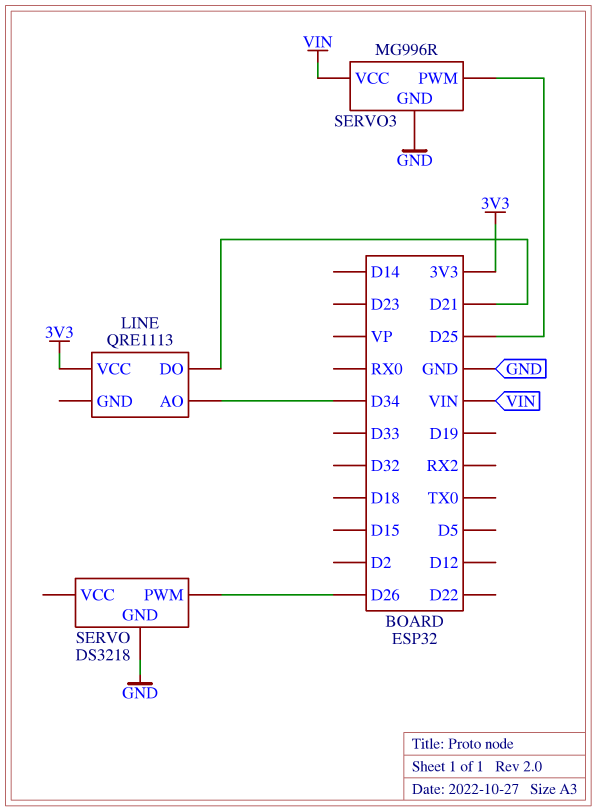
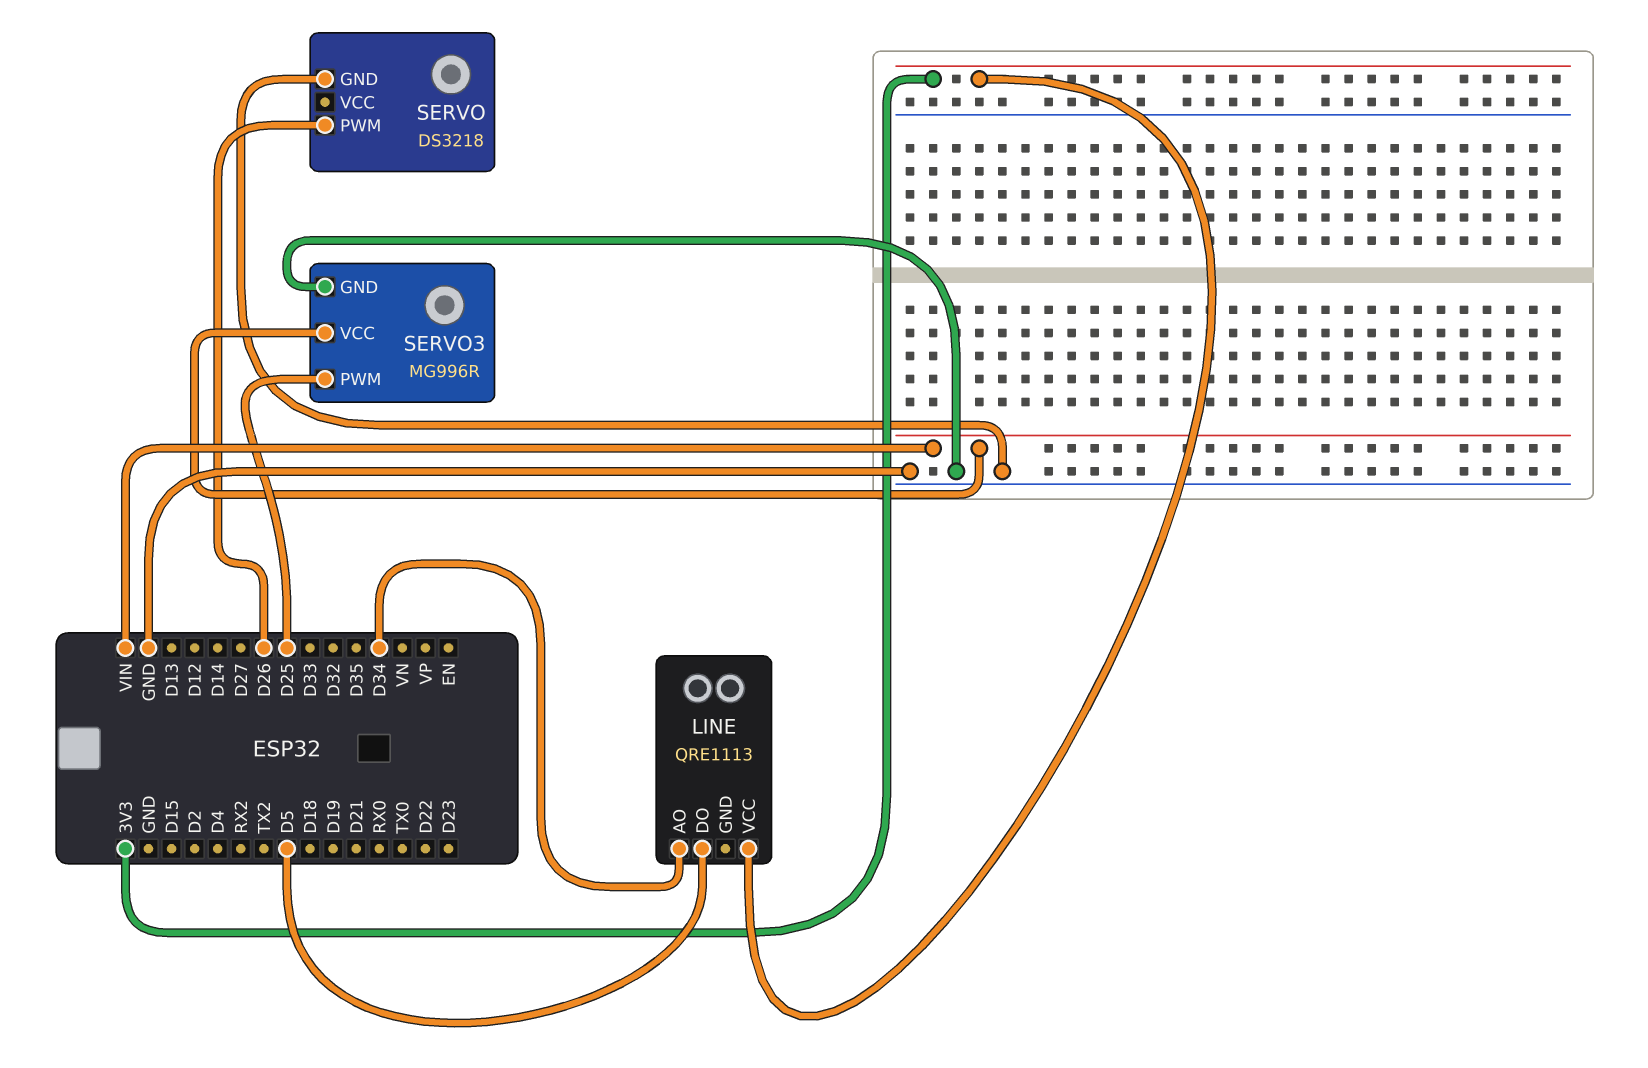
LINE pin DO: D21 -> D5

